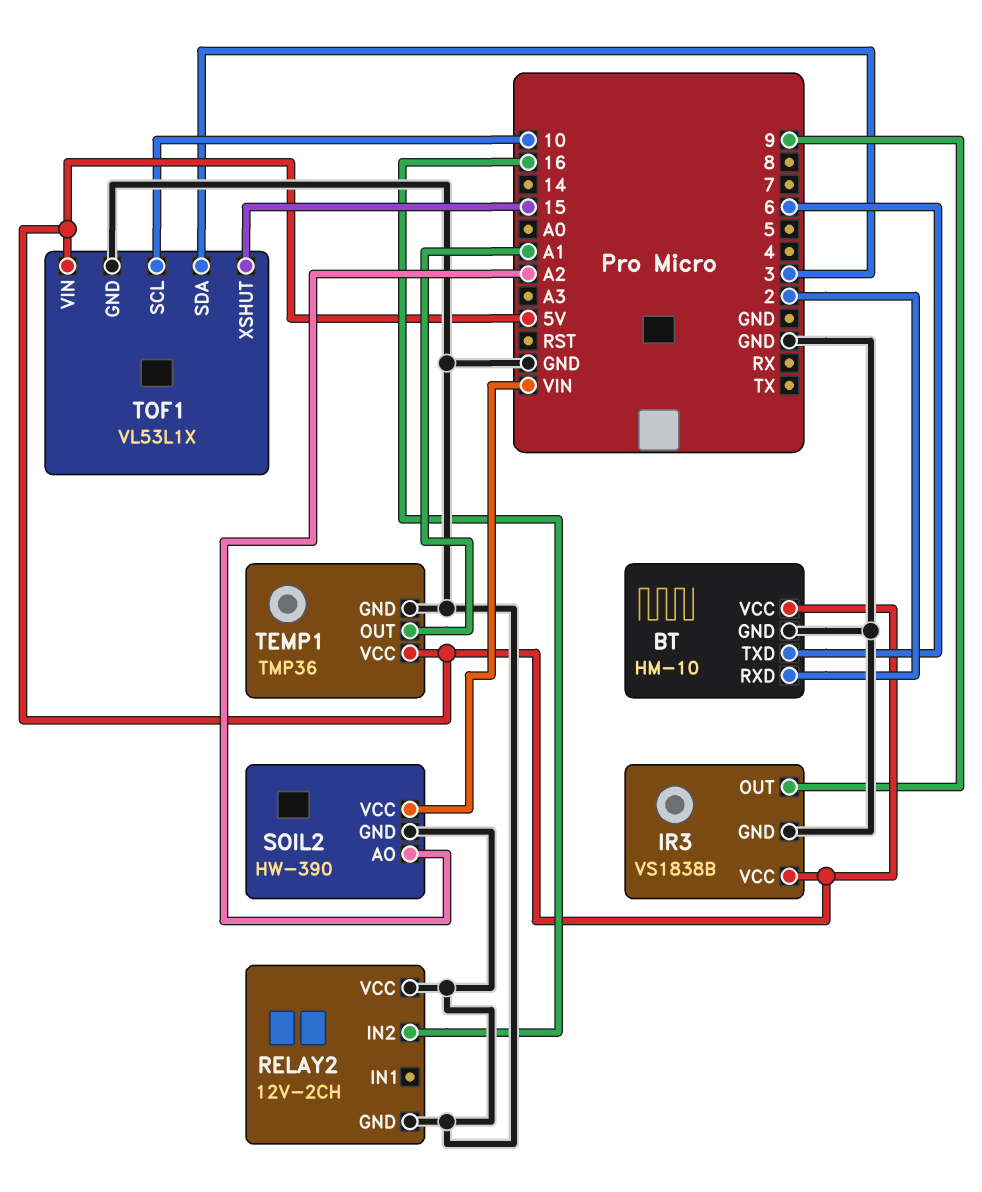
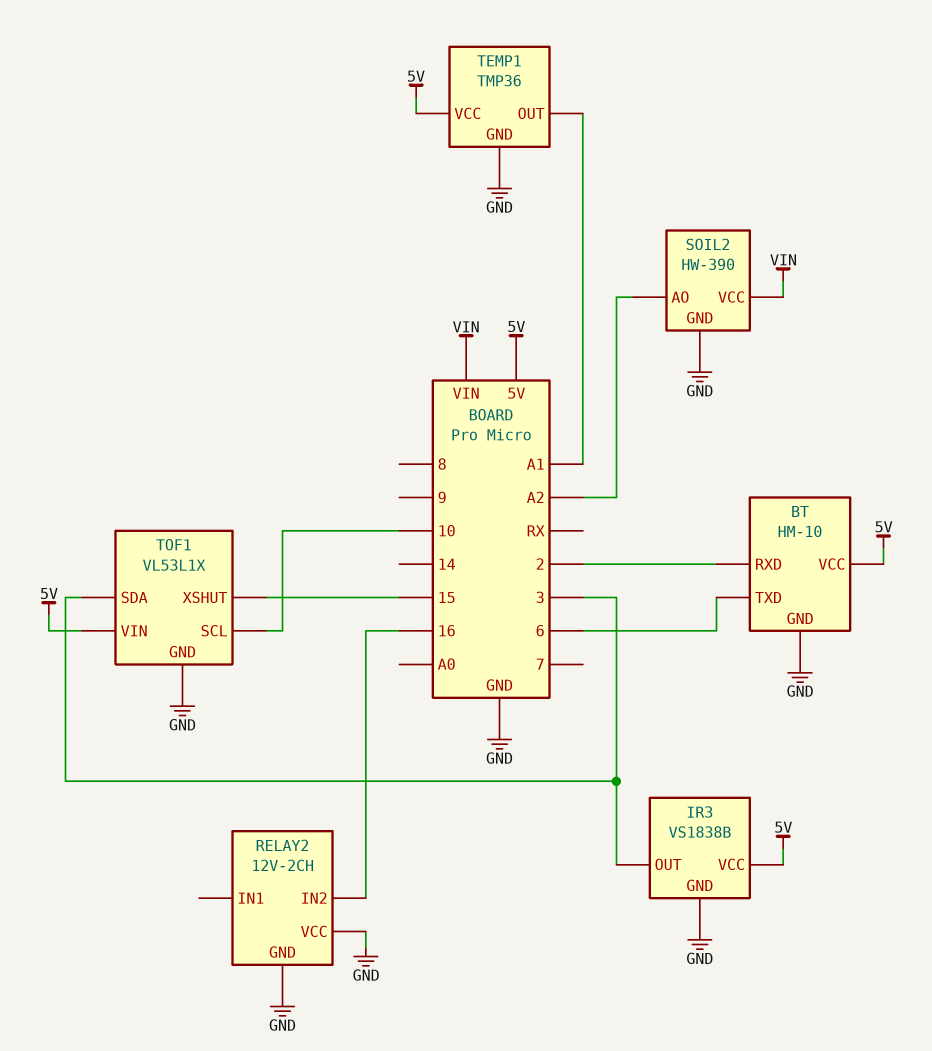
IR3 pin OUT: 9 -> 3

